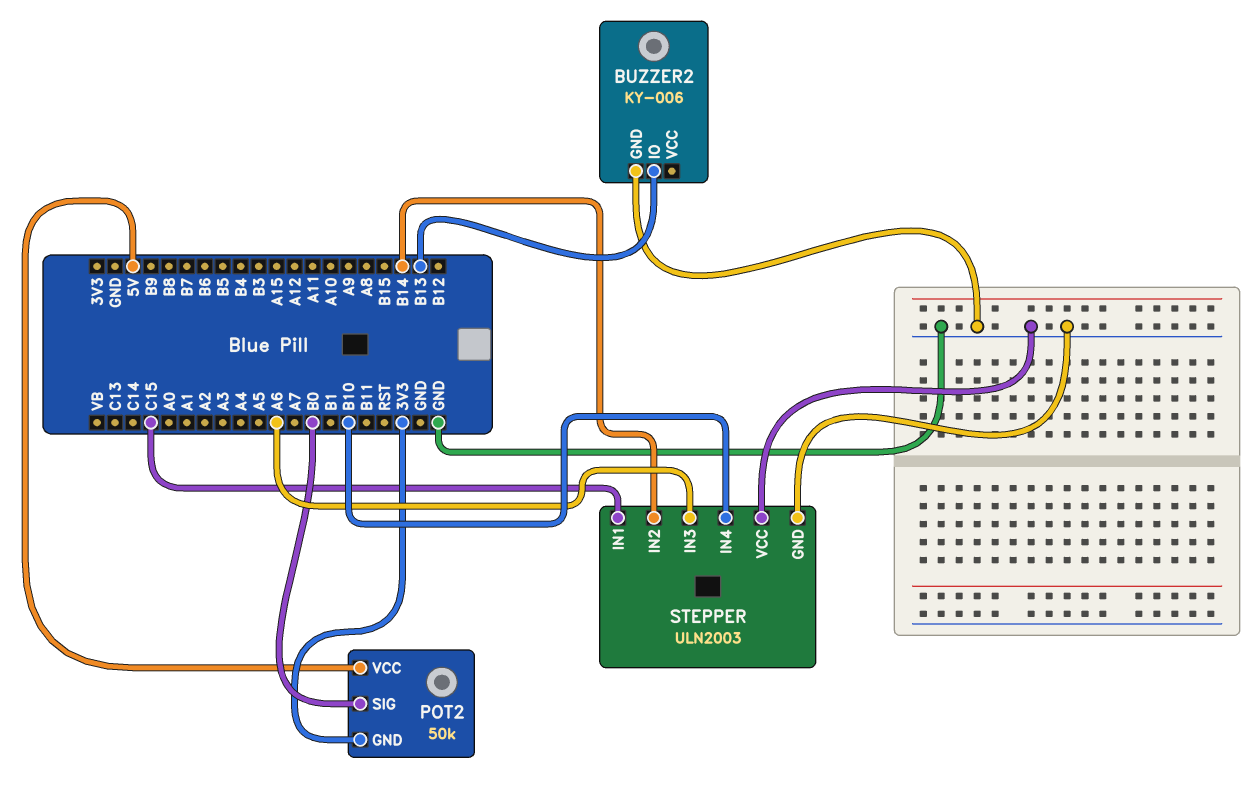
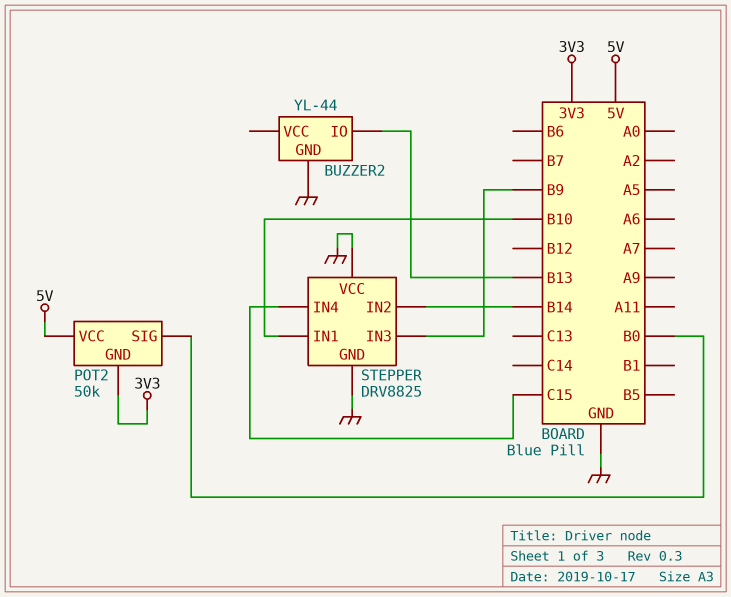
BUZZER2: KY-006 -> YL-44
STEPPER: ULN2003 -> DRV8825
STEPPER pin IN1: C15 -> B10
STEPPER pin IN3: A6 -> B9
STEPPER pin IN4: B10 -> C15

